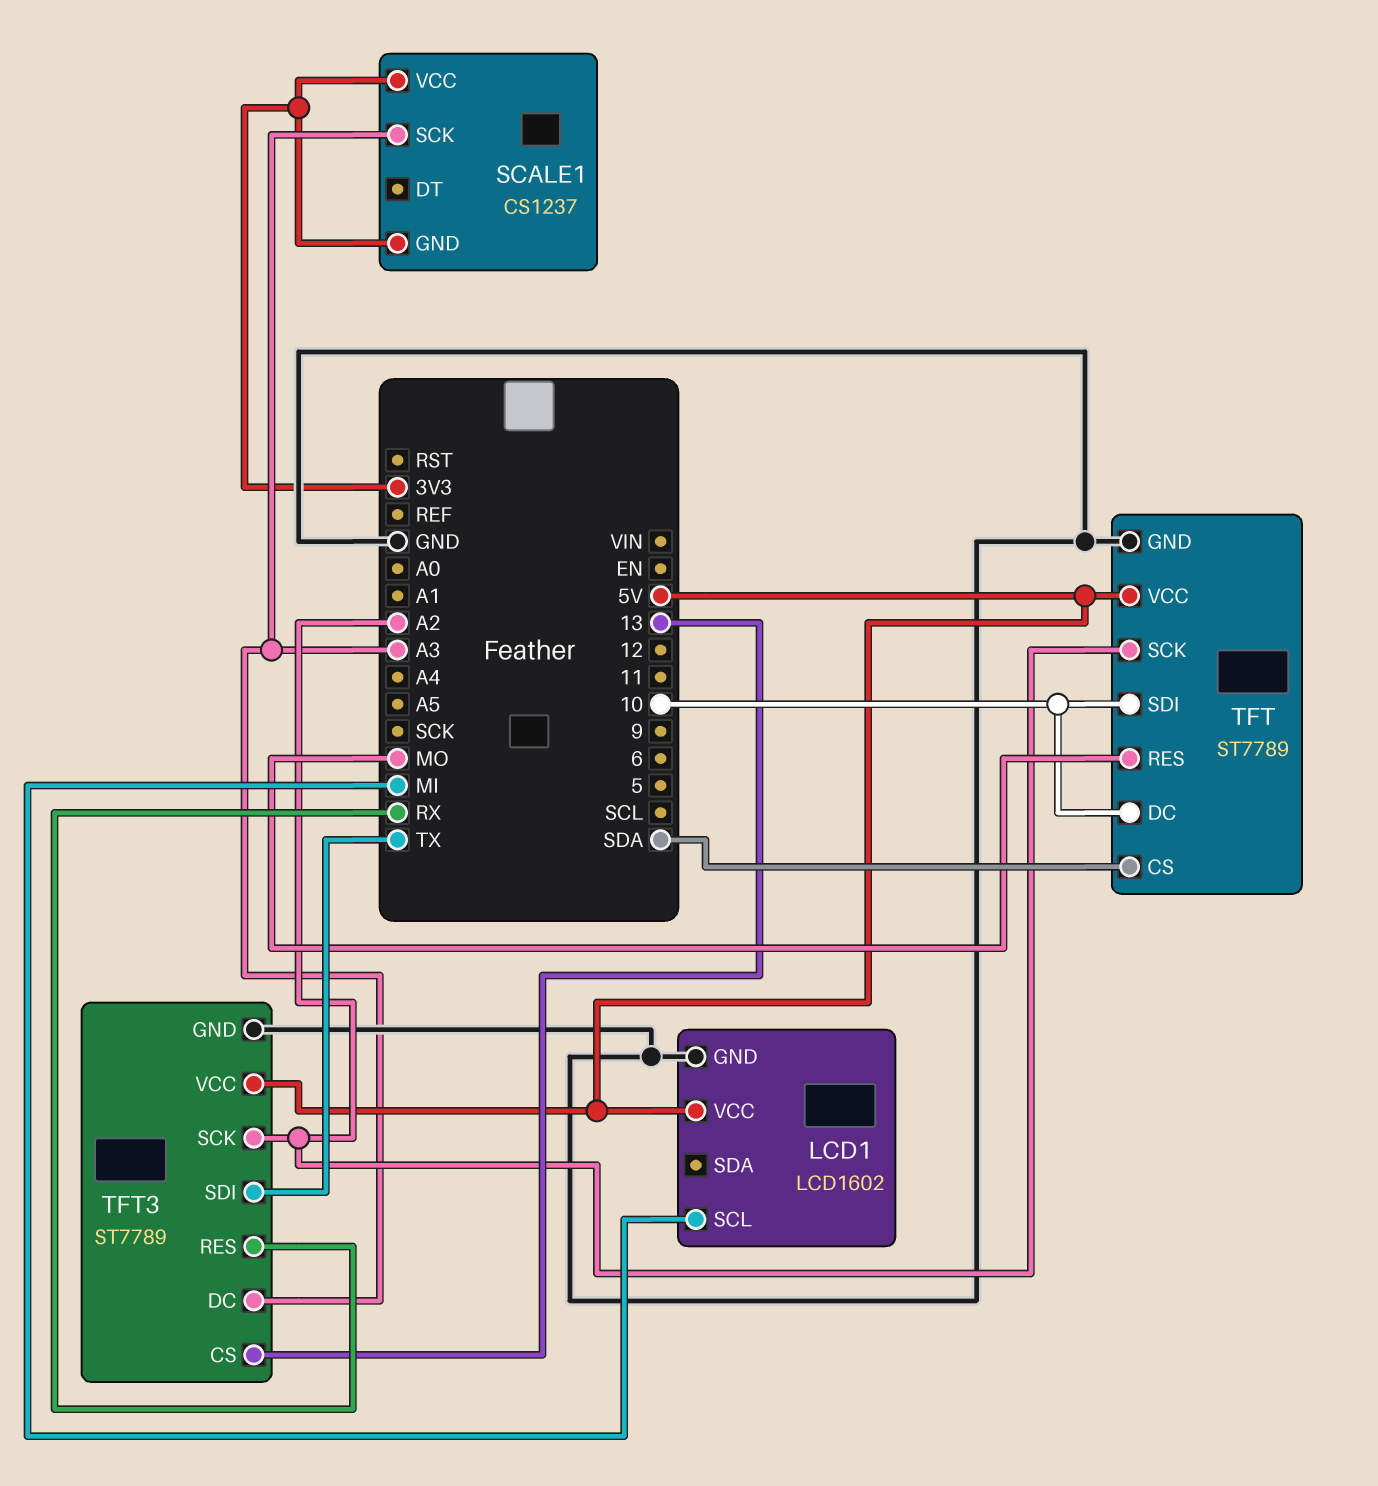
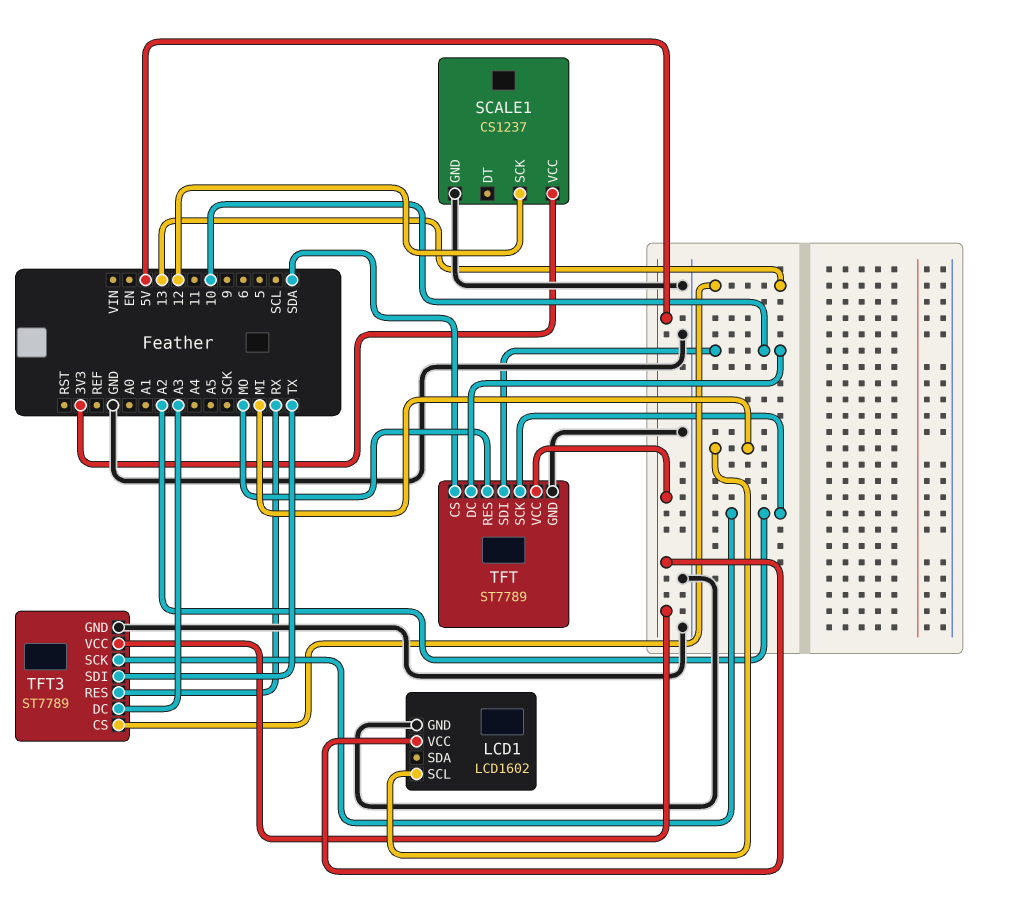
SCALE1 pin GND: 3V3 -> GND
SCALE1 pin SCK: A3 -> 12

